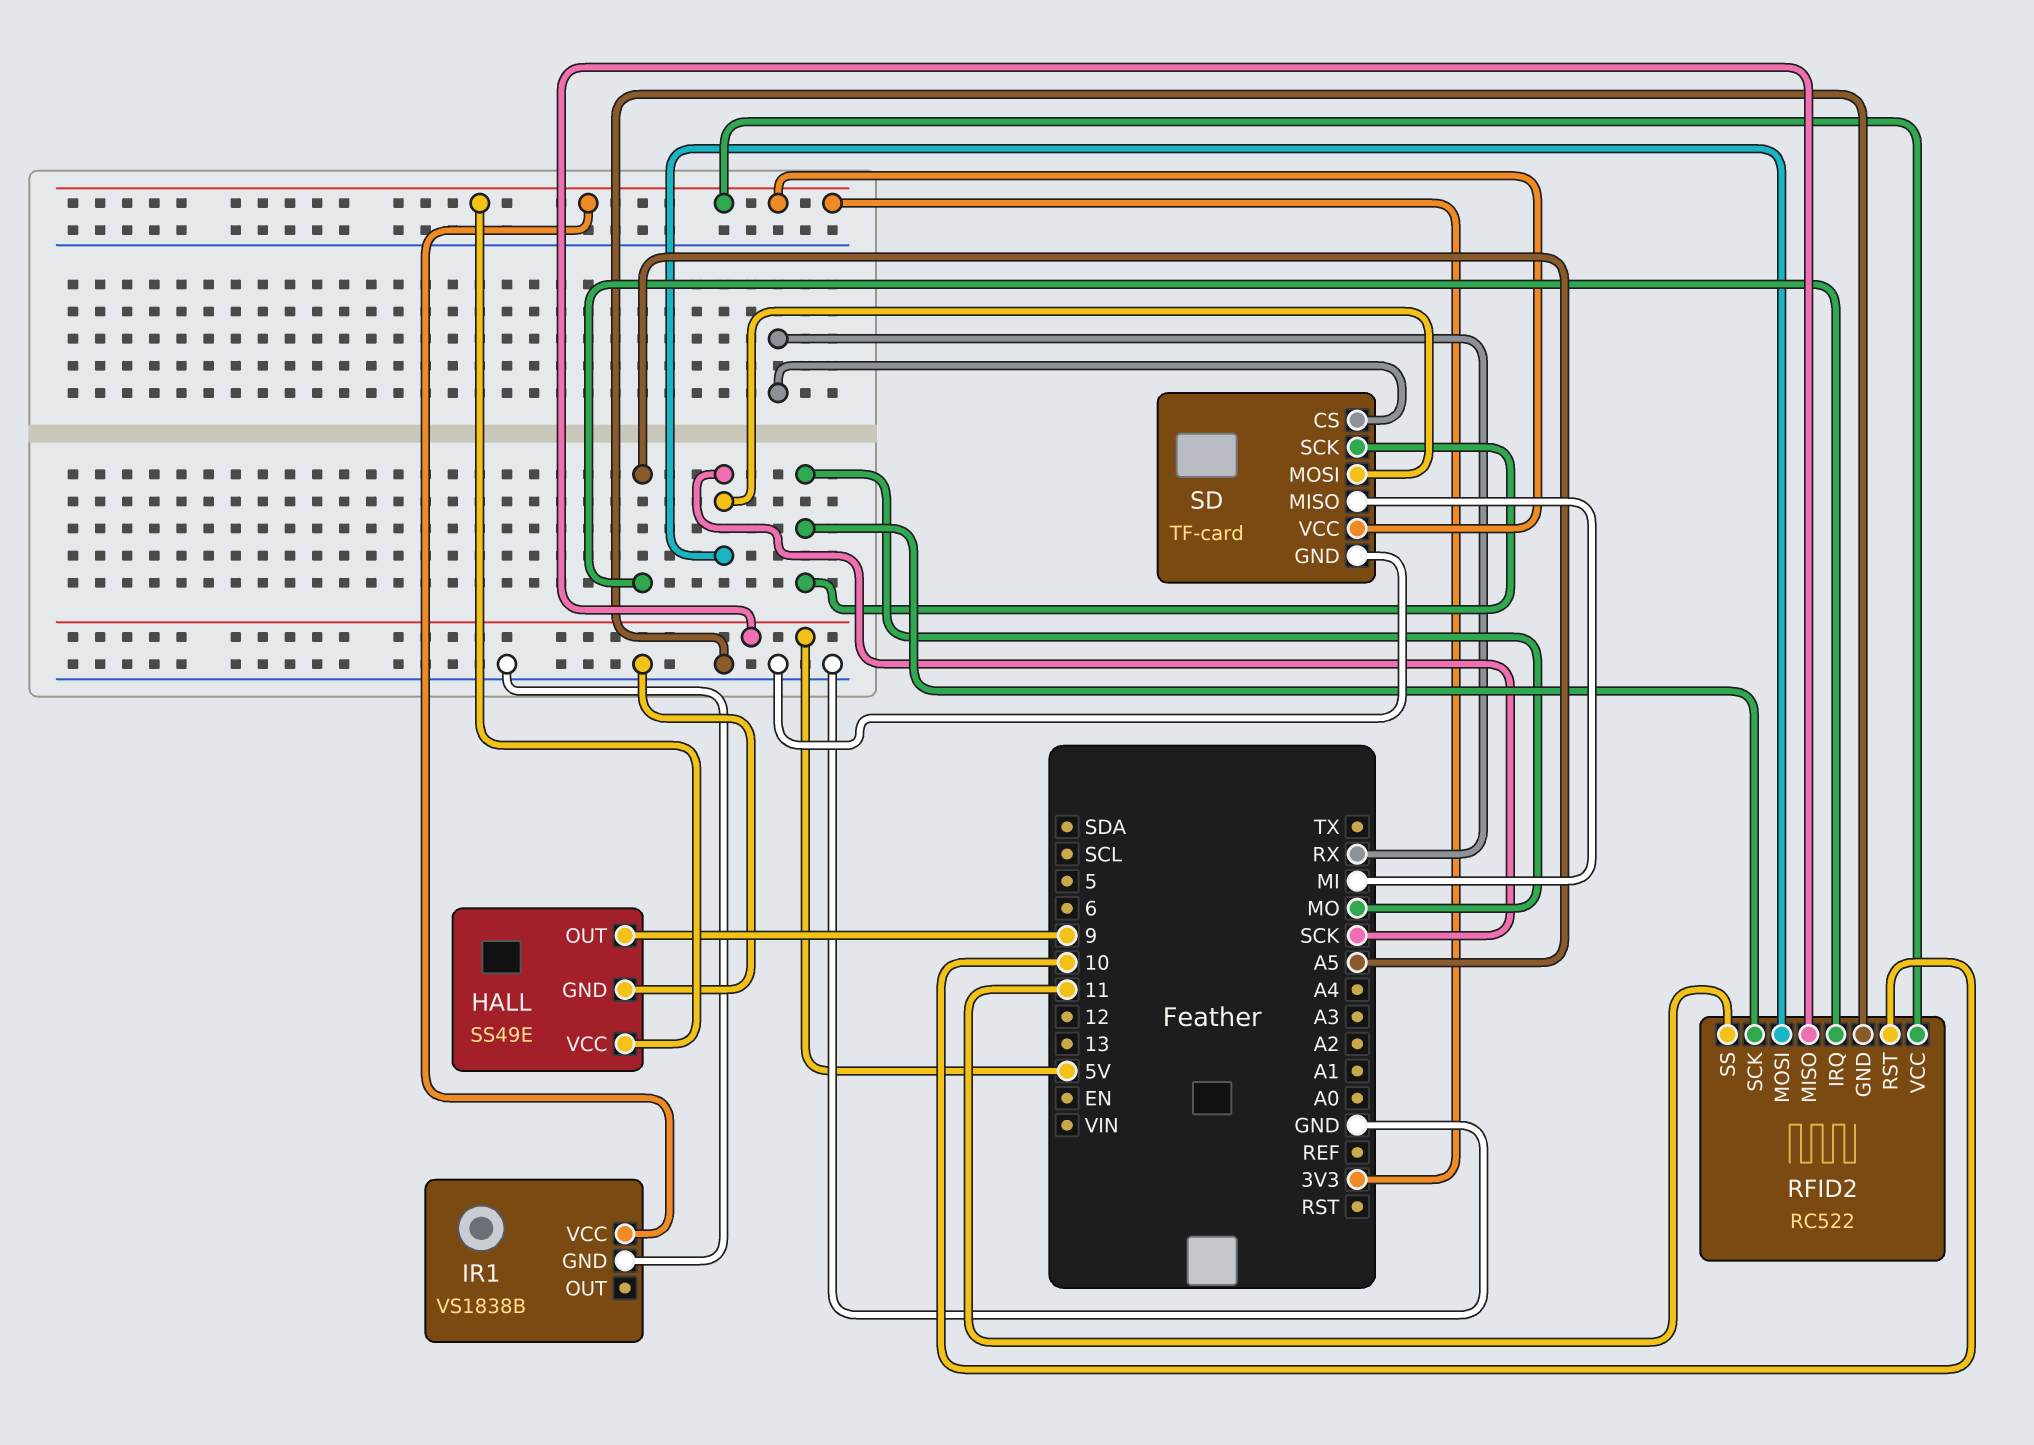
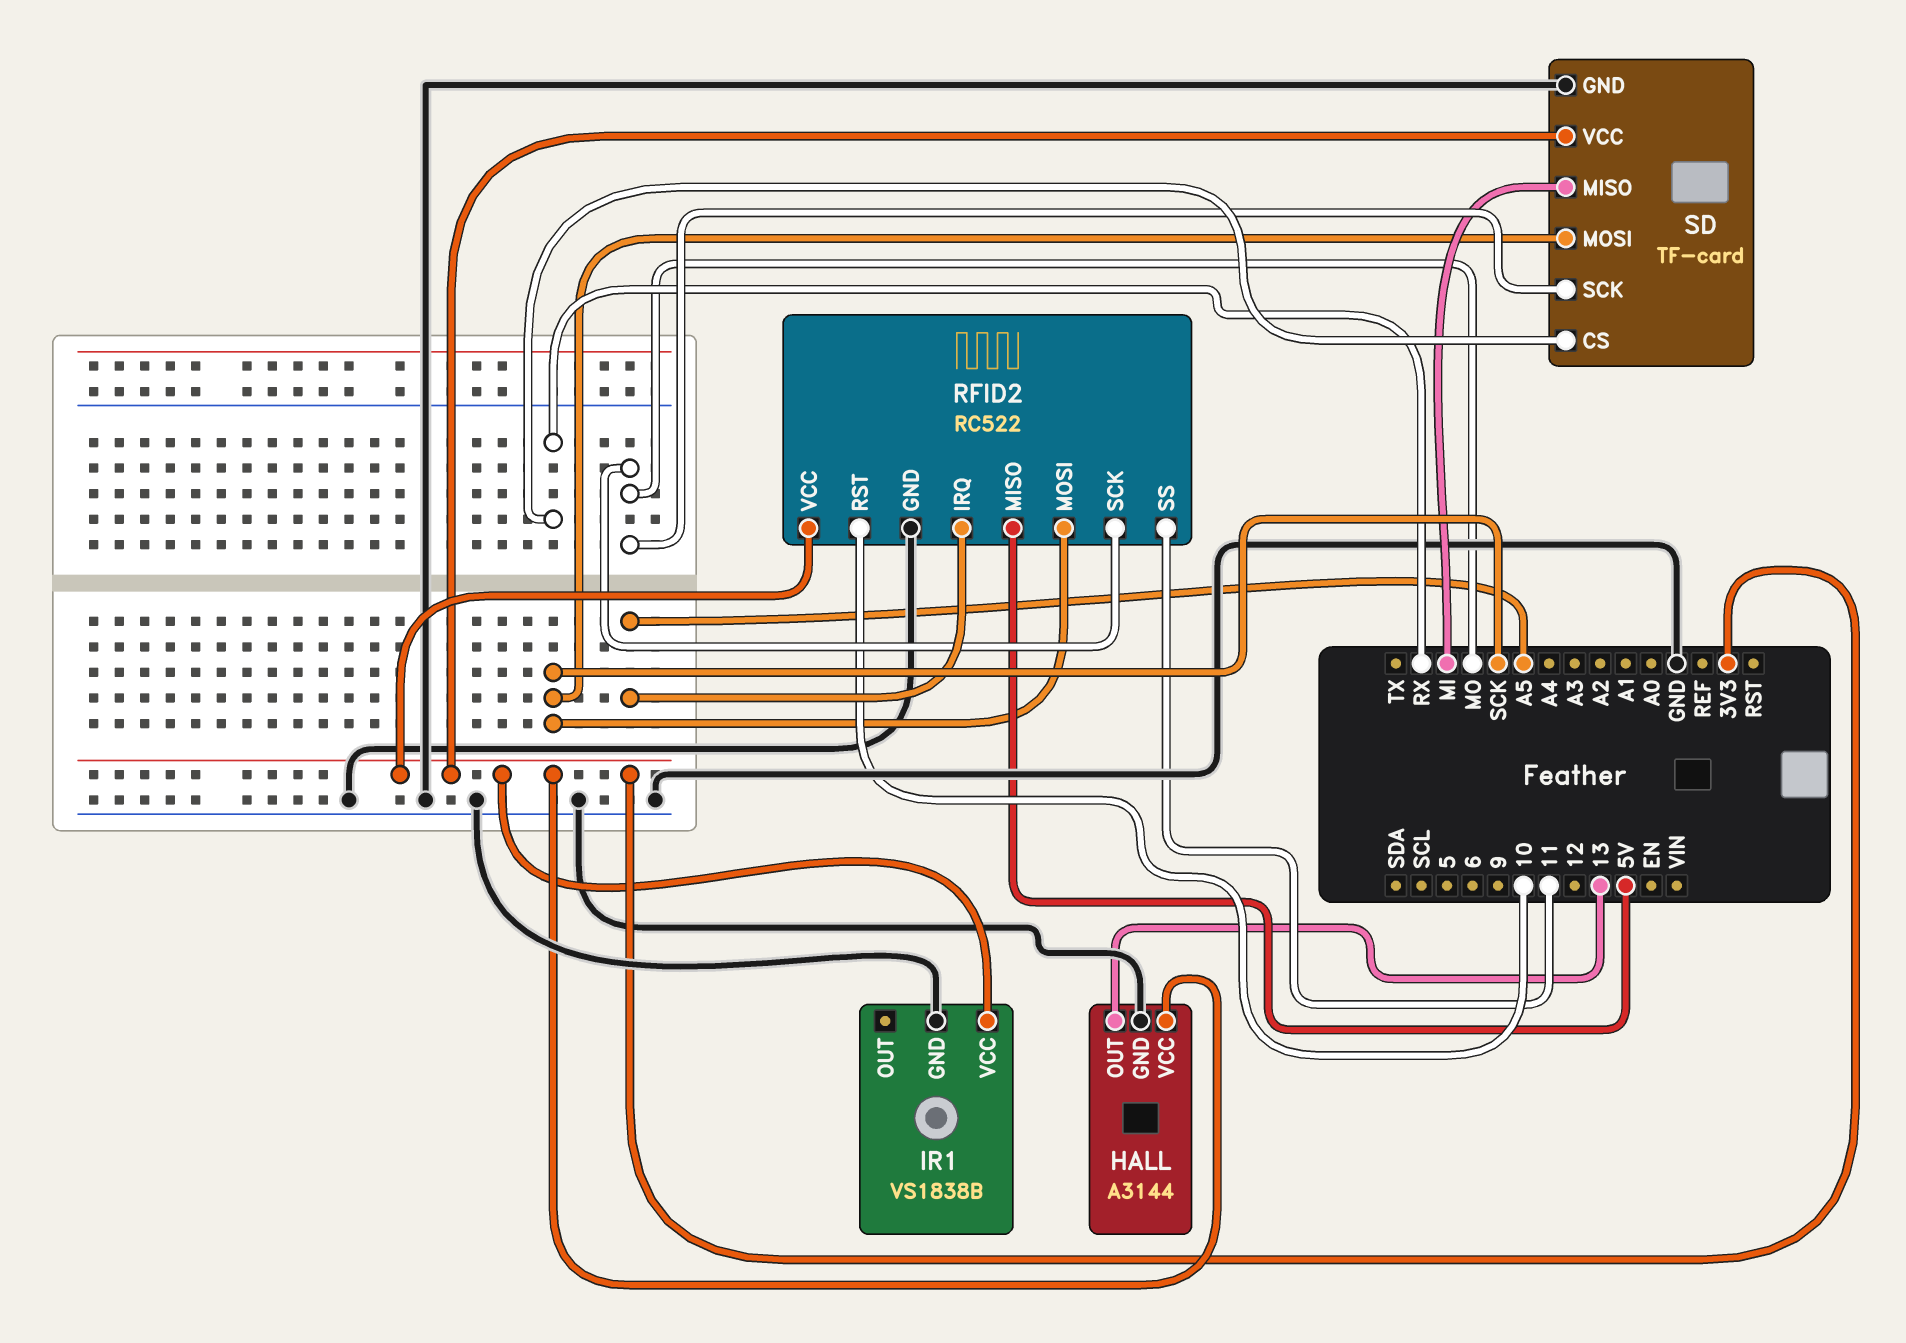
HALL: SS49E -> A3144
HALL pin OUT: 9 -> 13

